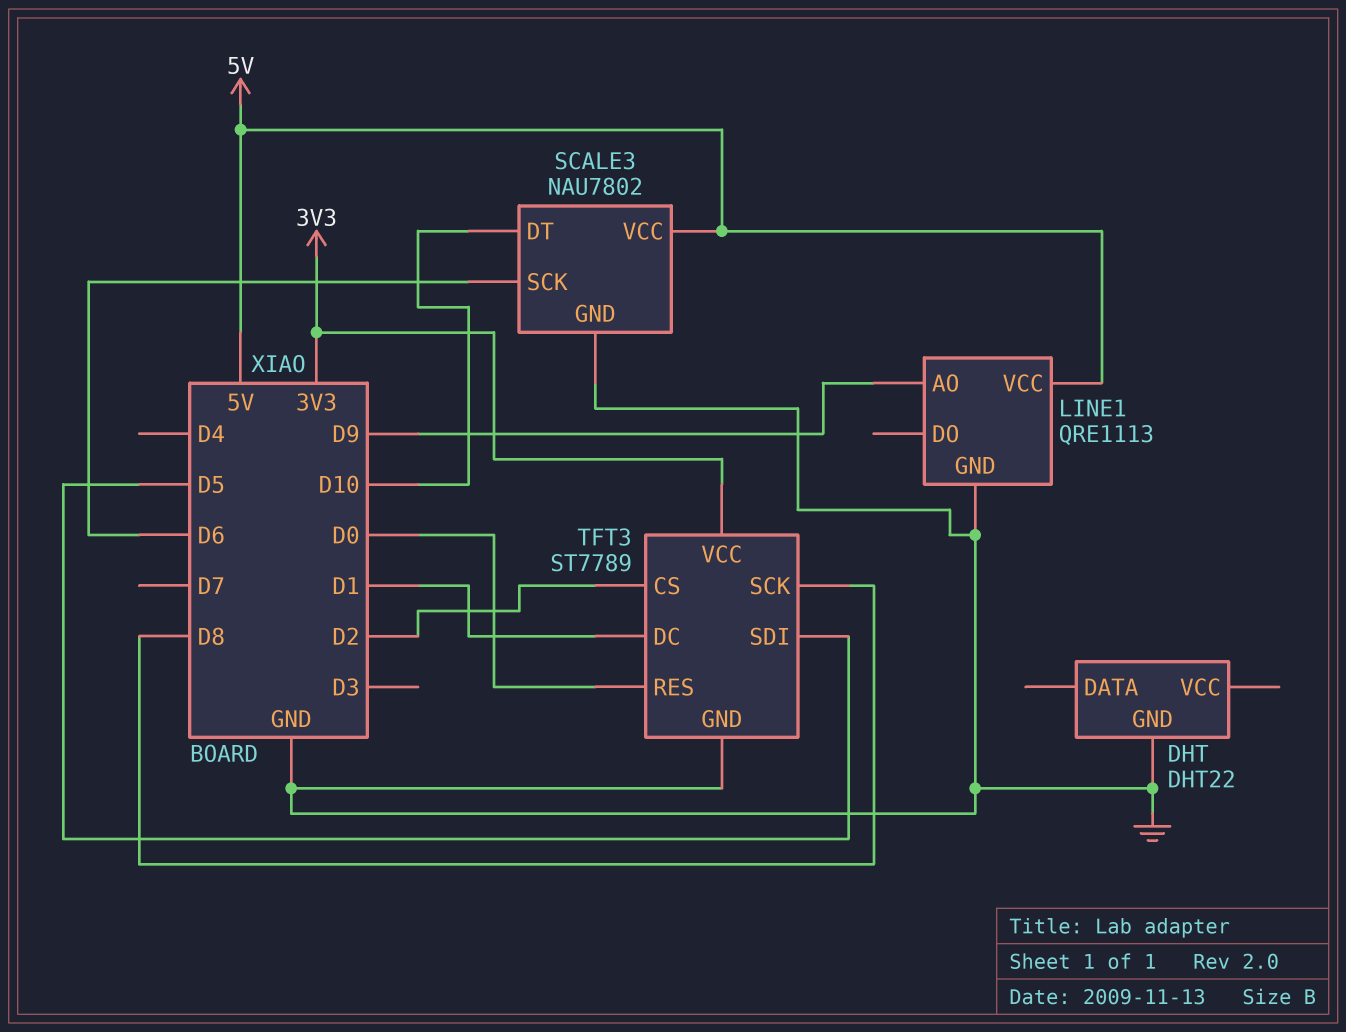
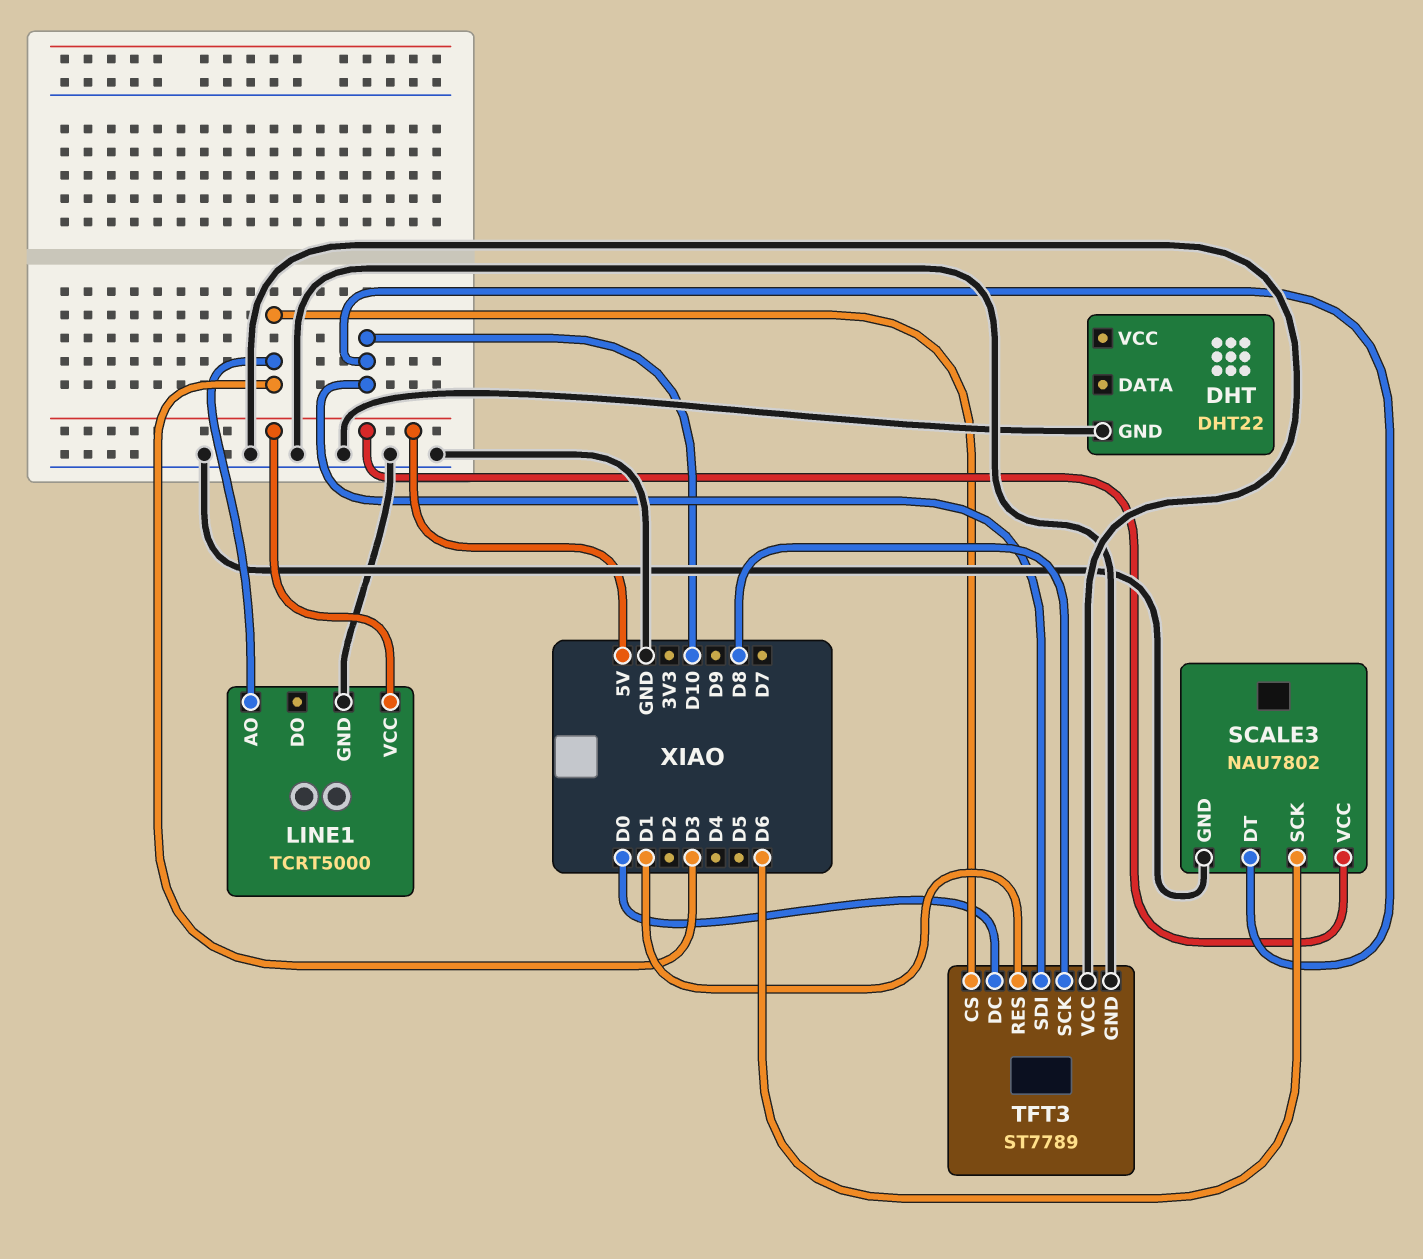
LINE1: QRE1113 -> TCRT5000
LINE1 pin AO: D9 -> D3
TFT3 pin CS: D2 -> D3
TFT3 pin DC: D1 -> D0
TFT3 pin RES: D0 -> D1
TFT3 pin SDI: D5 -> D10
TFT3 pin VCC: 3V3 -> GND

